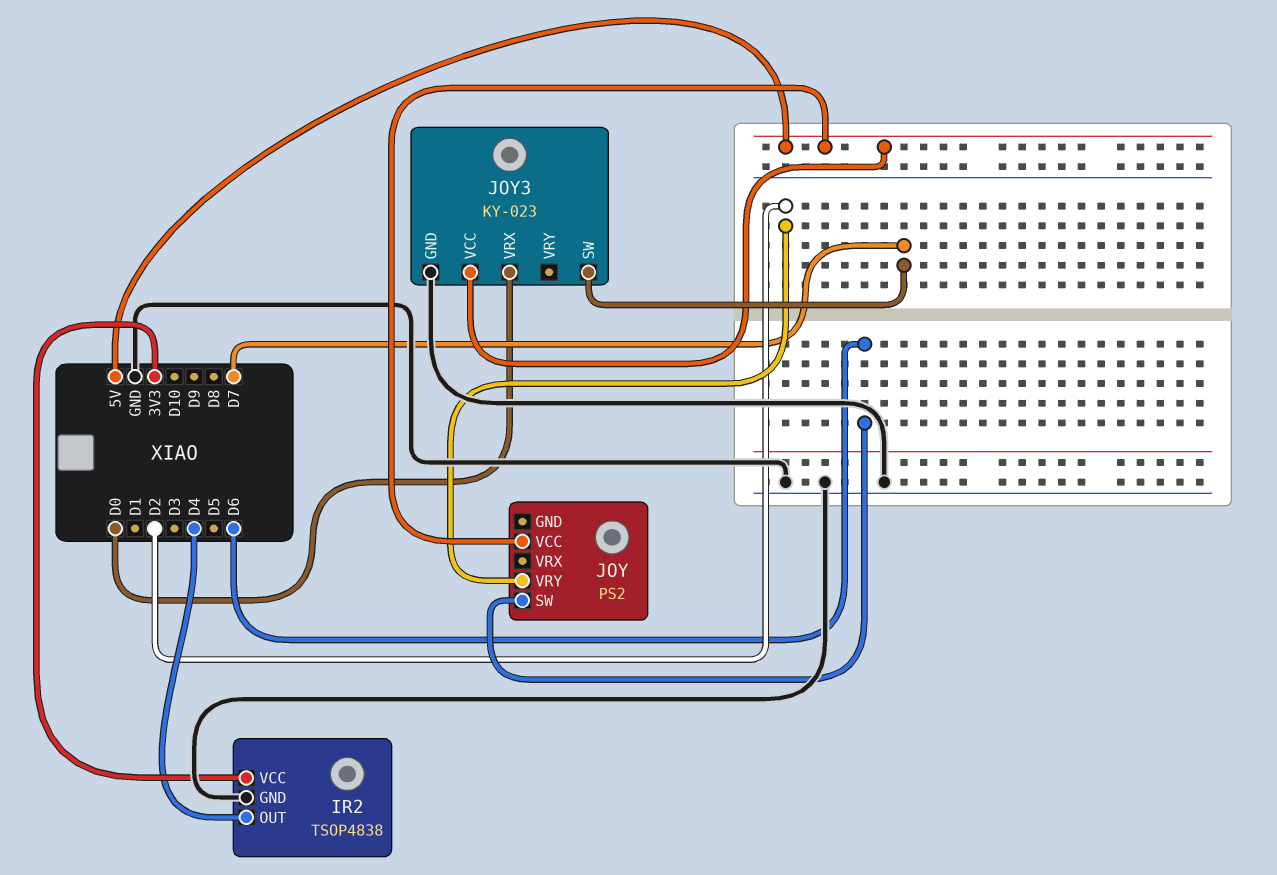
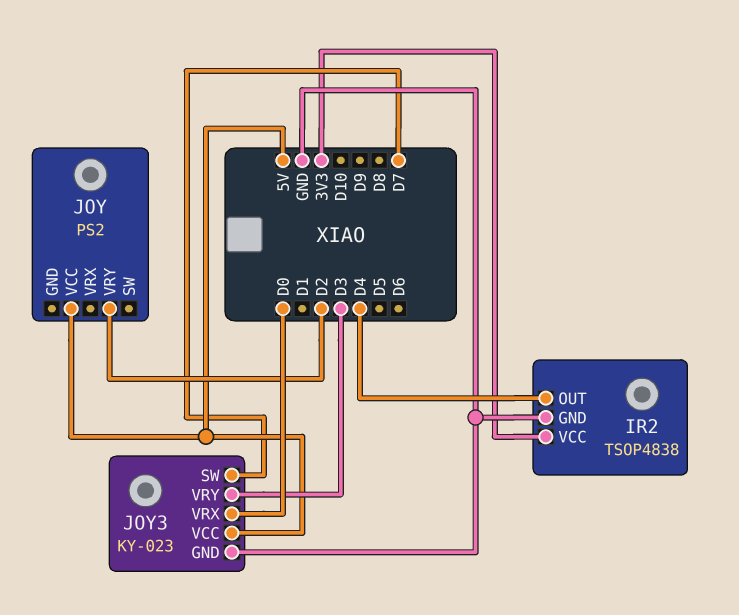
JOY pin SW: D6 -> none
JOY3 pin VRY: none -> D3

